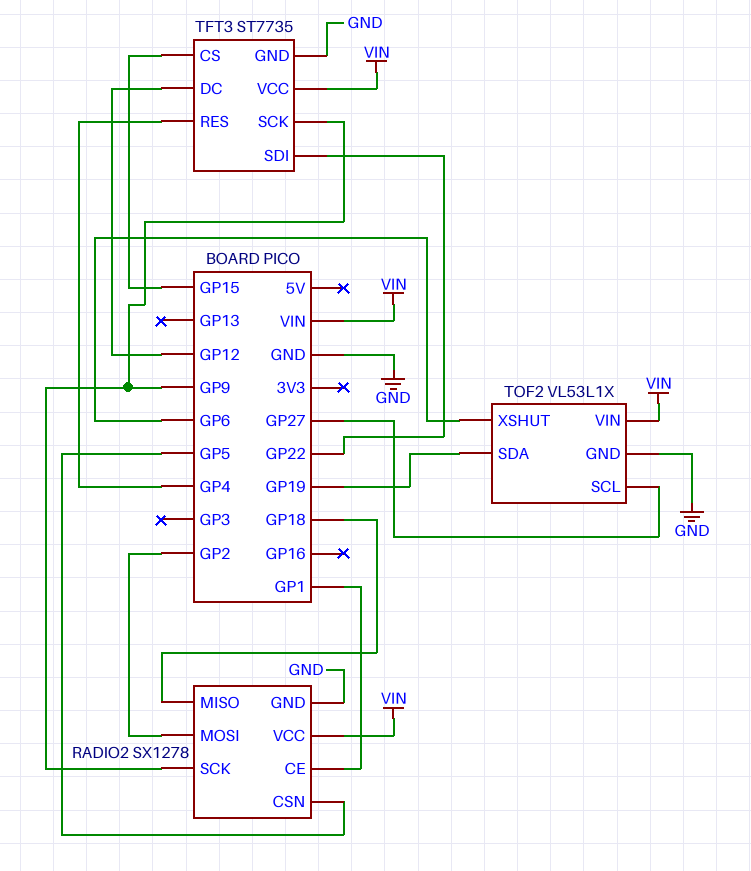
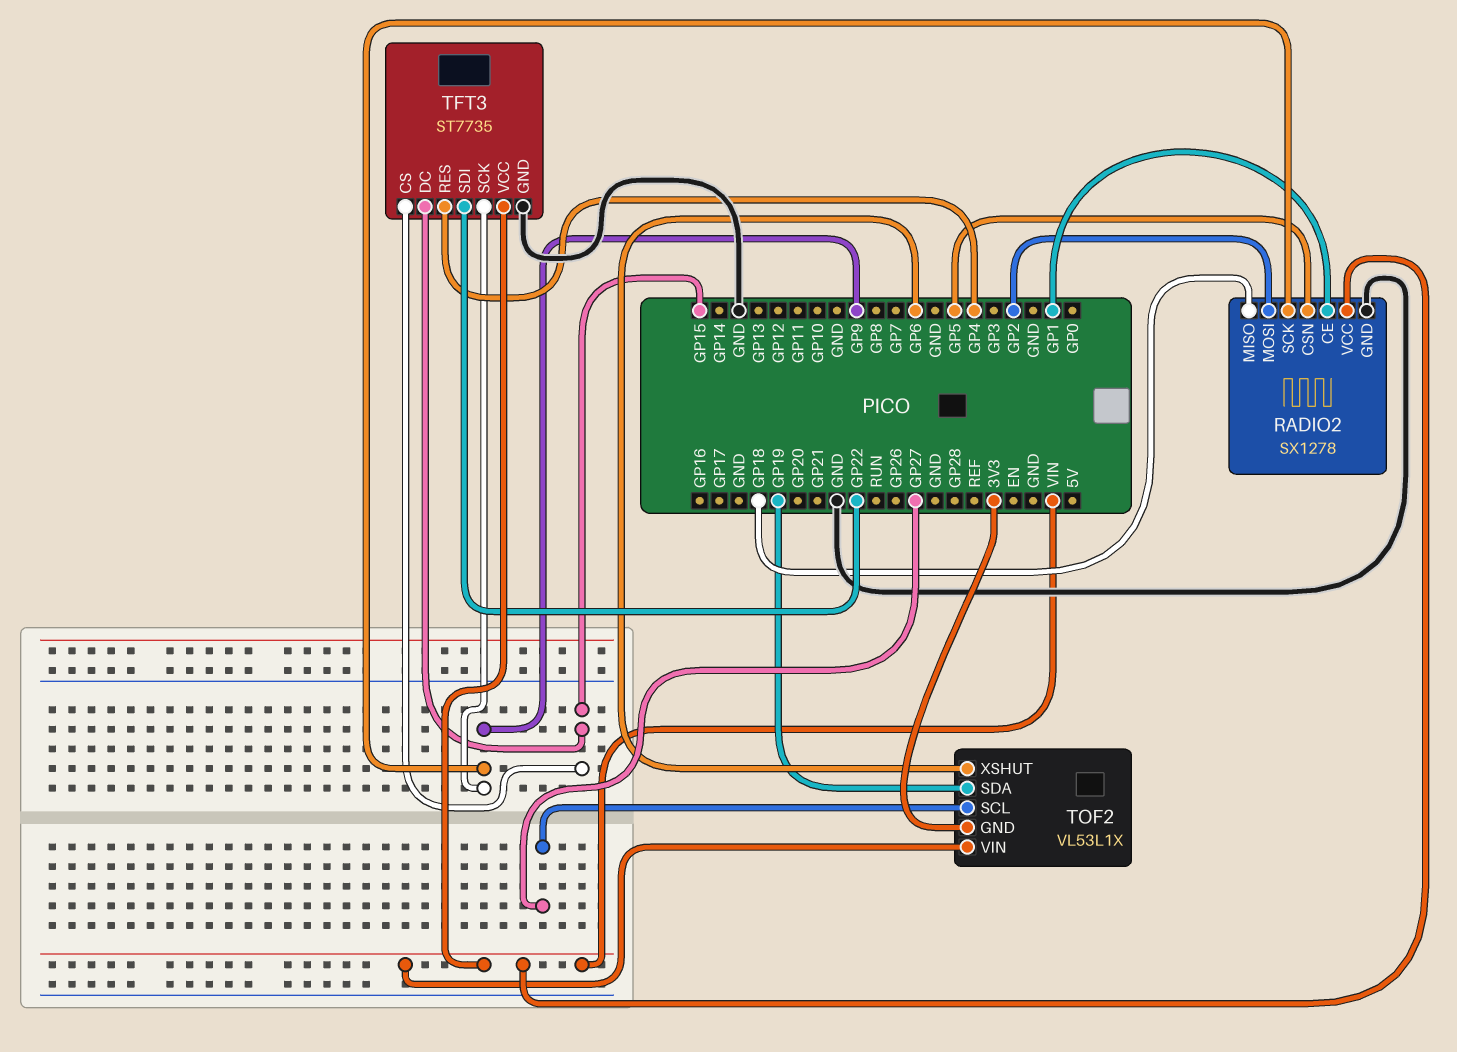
TFT3 pin DC: GP12 -> GP15
TOF2 pin GND: GND -> 3V3

